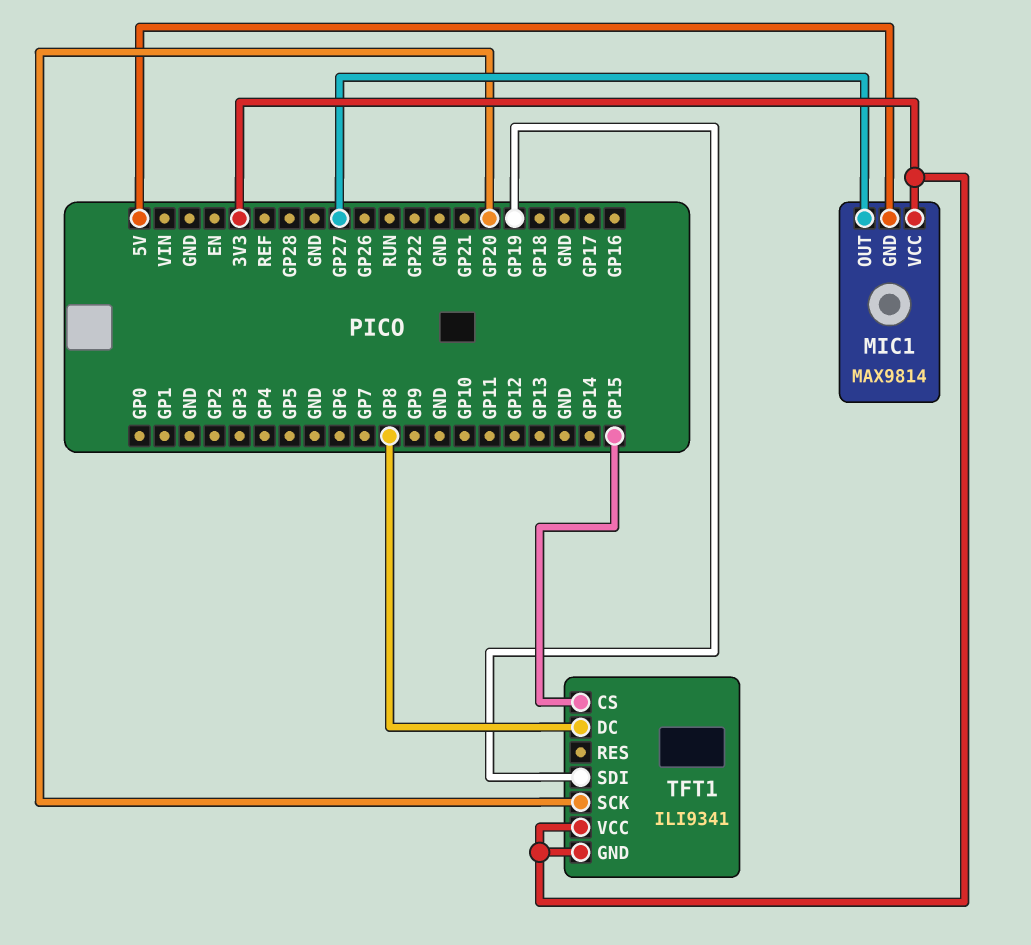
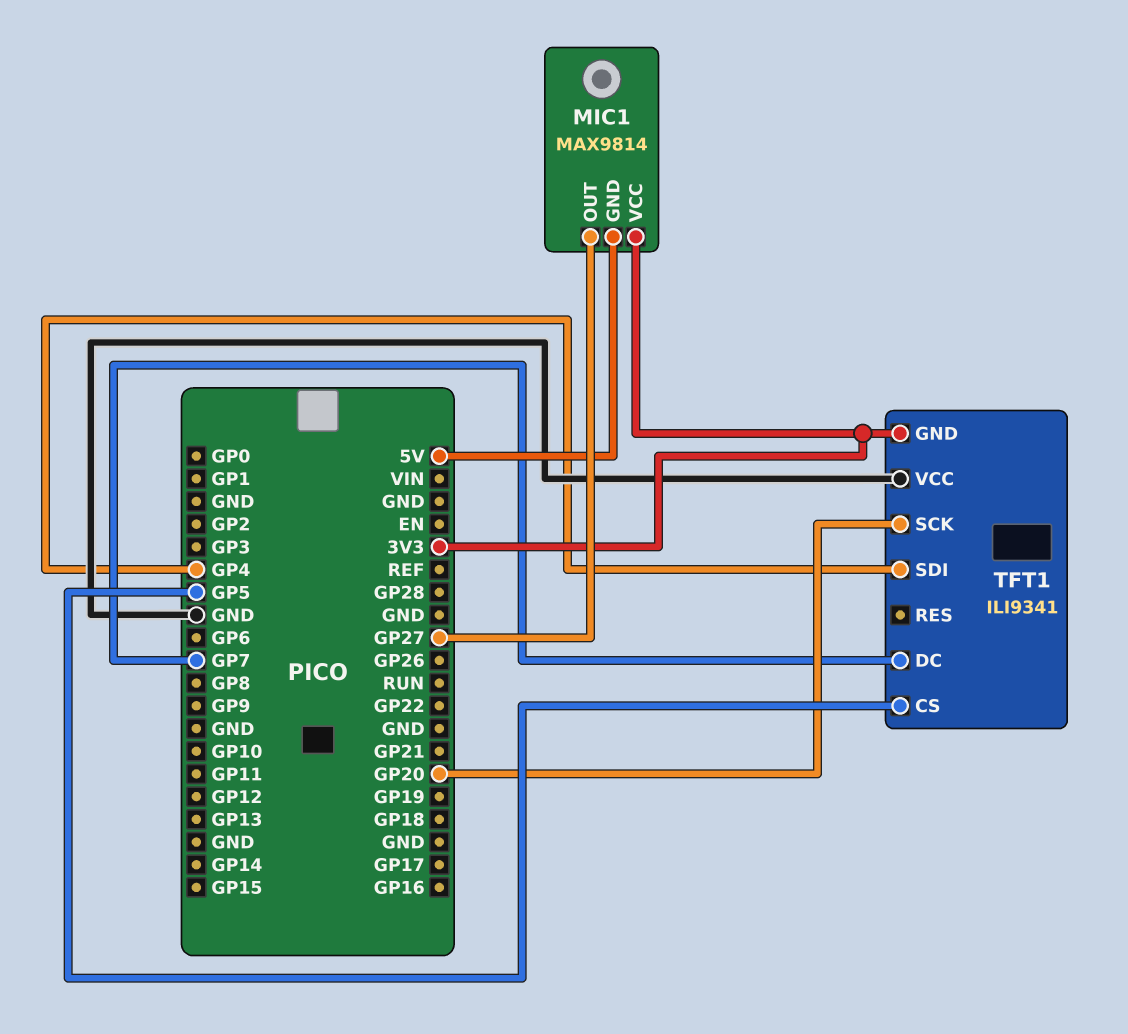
TFT1 pin CS: GP15 -> GP5
TFT1 pin DC: GP8 -> GP7
TFT1 pin SDI: GP19 -> GP4
TFT1 pin VCC: 3V3 -> GND

